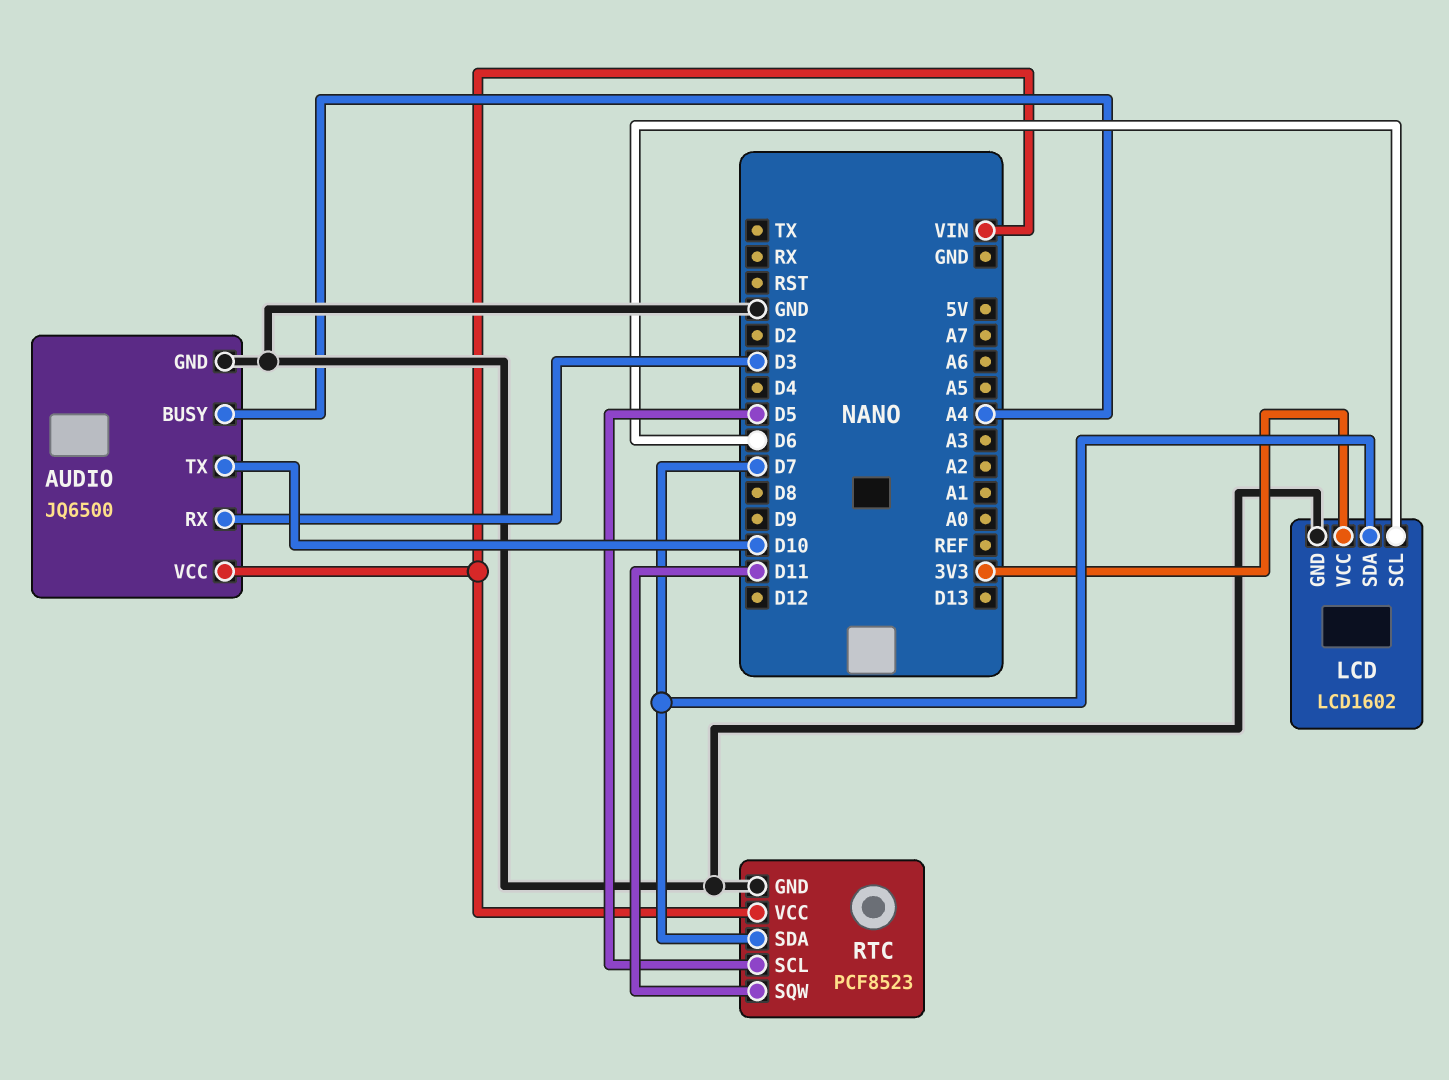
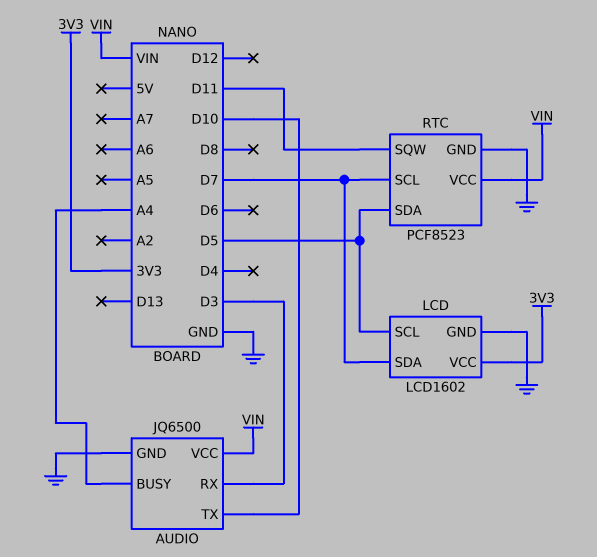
LCD pin SCL: D6 -> D5
RTC pin SCL: D5 -> D7
RTC pin SDA: D7 -> D5

